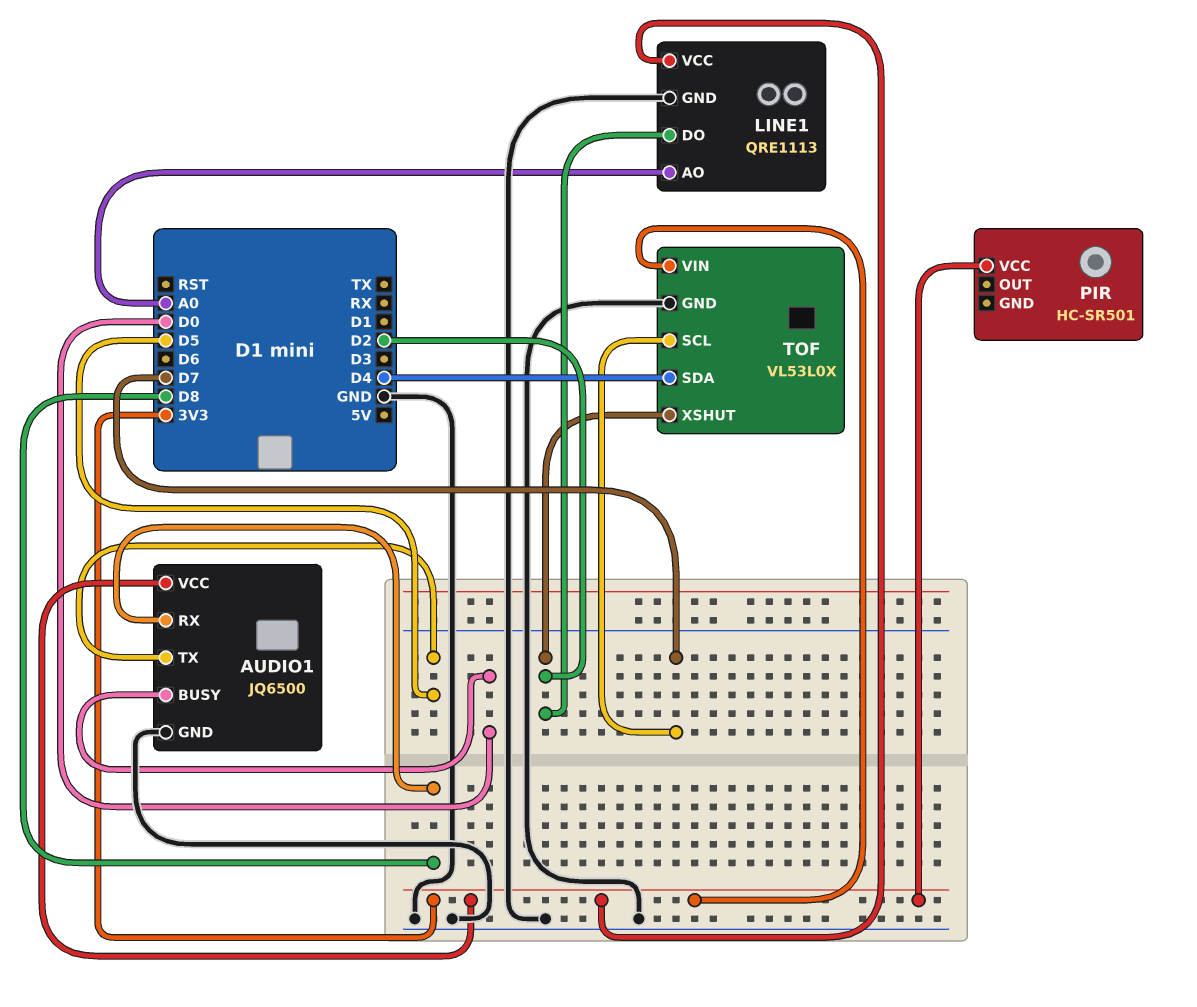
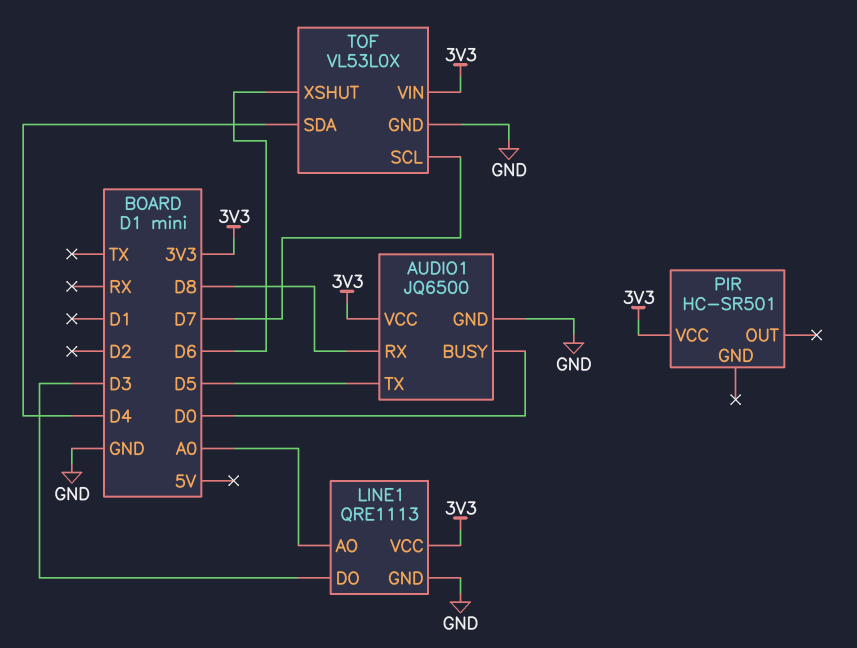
LINE1 pin DO: D2 -> D3
TOF pin XSHUT: D2 -> D6

